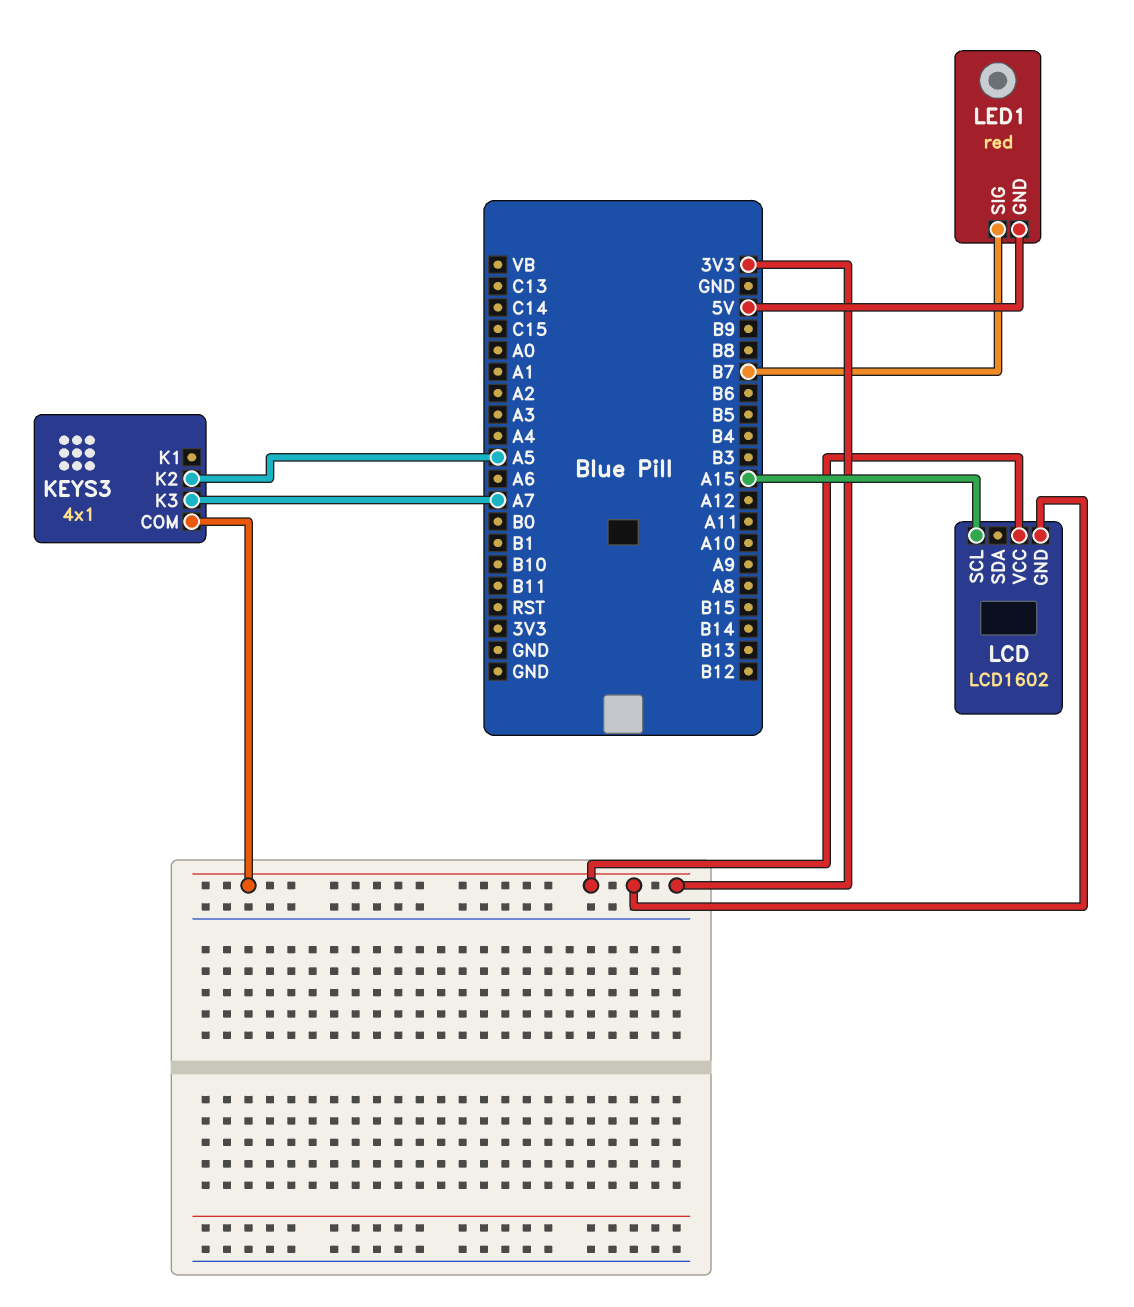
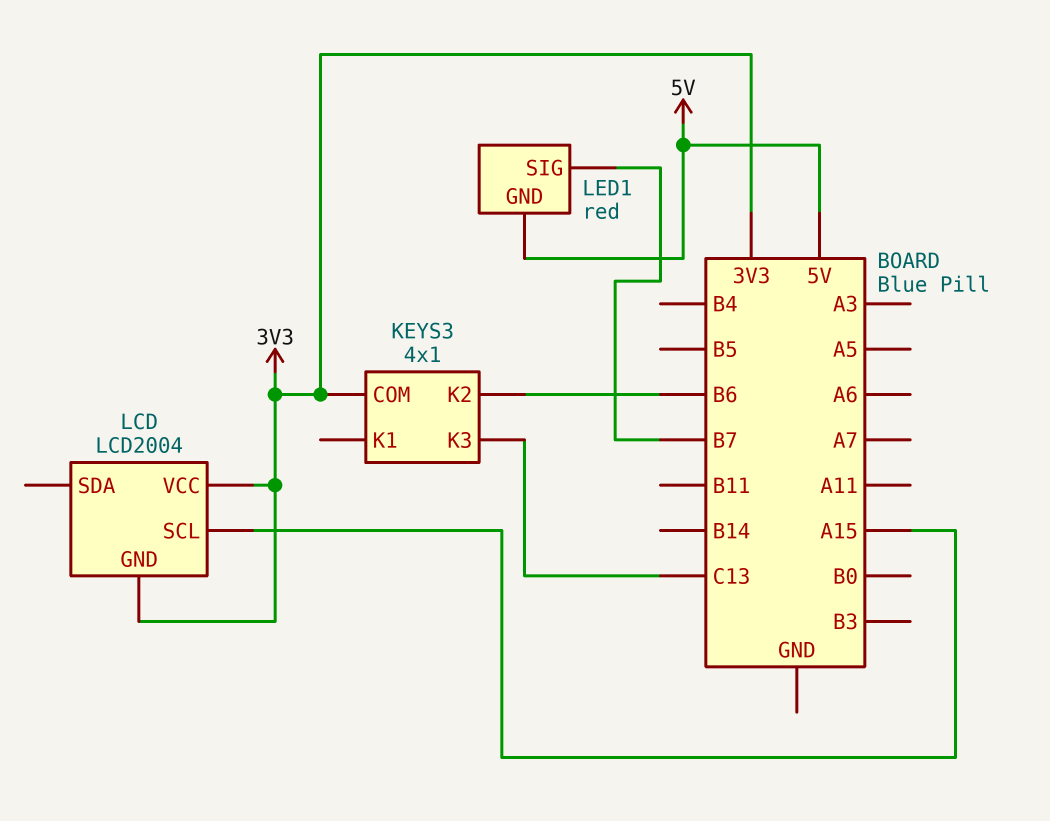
KEYS3 pin K2: A5 -> B6
KEYS3 pin K3: A7 -> C13
LCD: LCD1602 -> LCD2004

